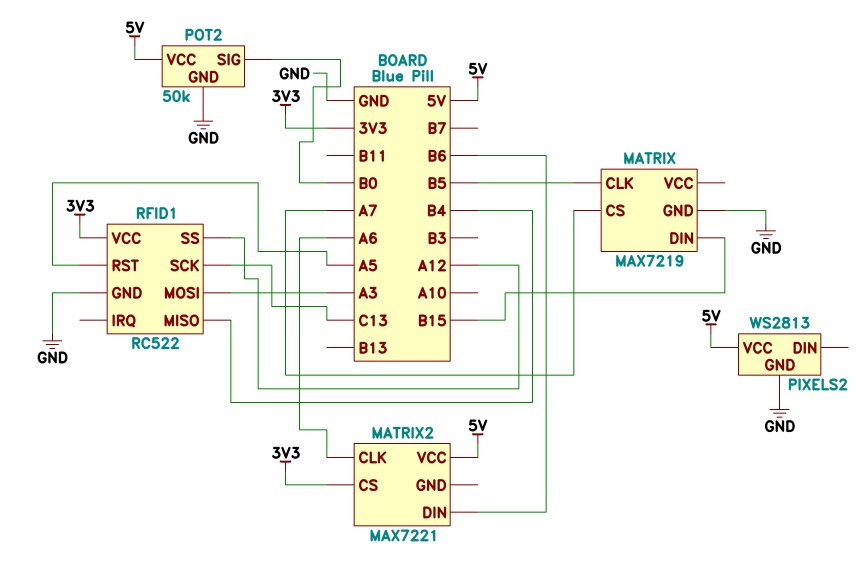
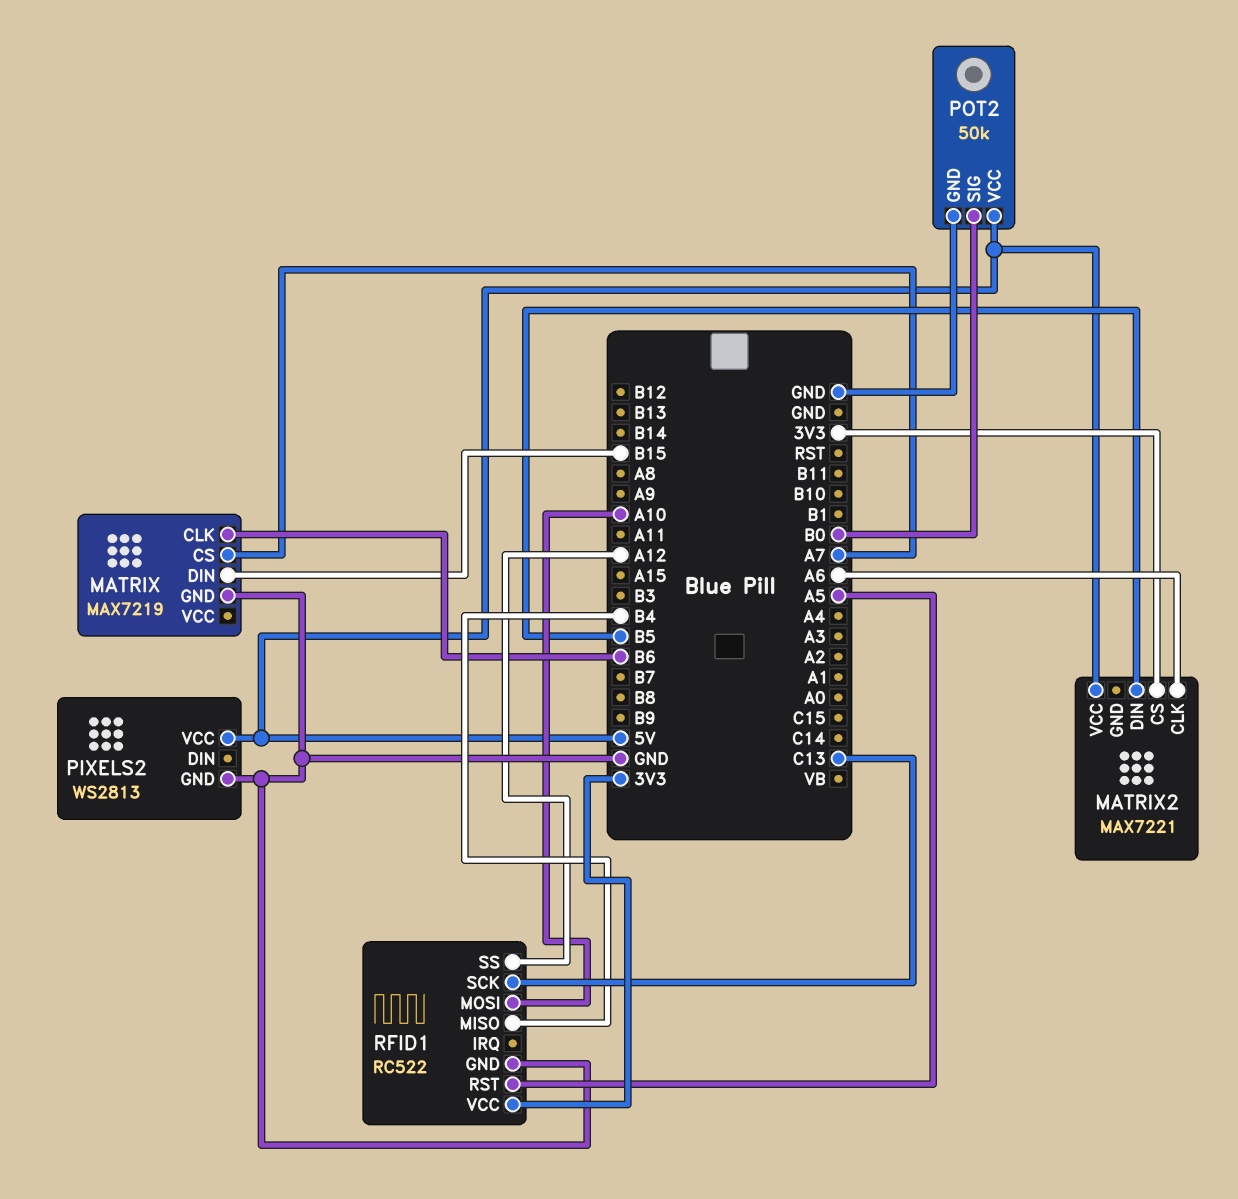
MATRIX pin CLK: B5 -> B6
MATRIX2 pin DIN: B6 -> B5
RFID1 pin MOSI: A3 -> A10

